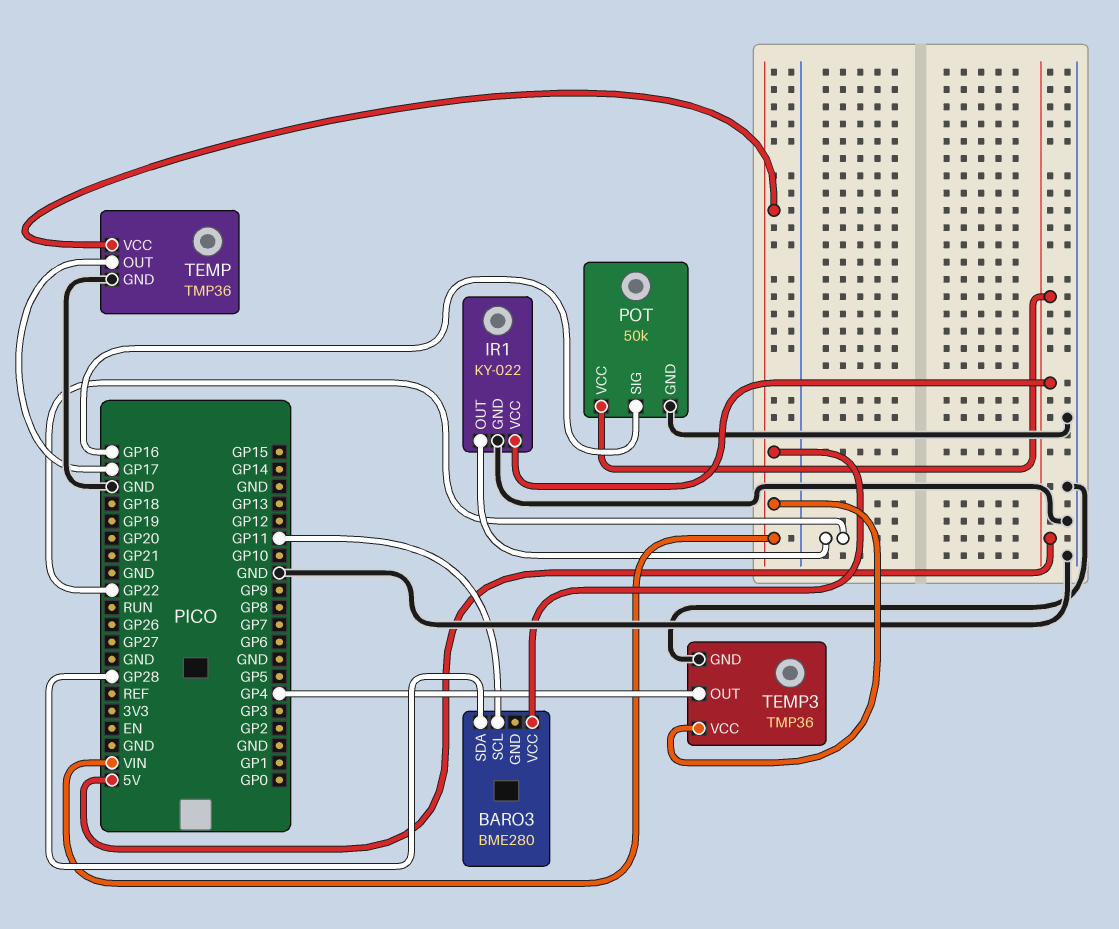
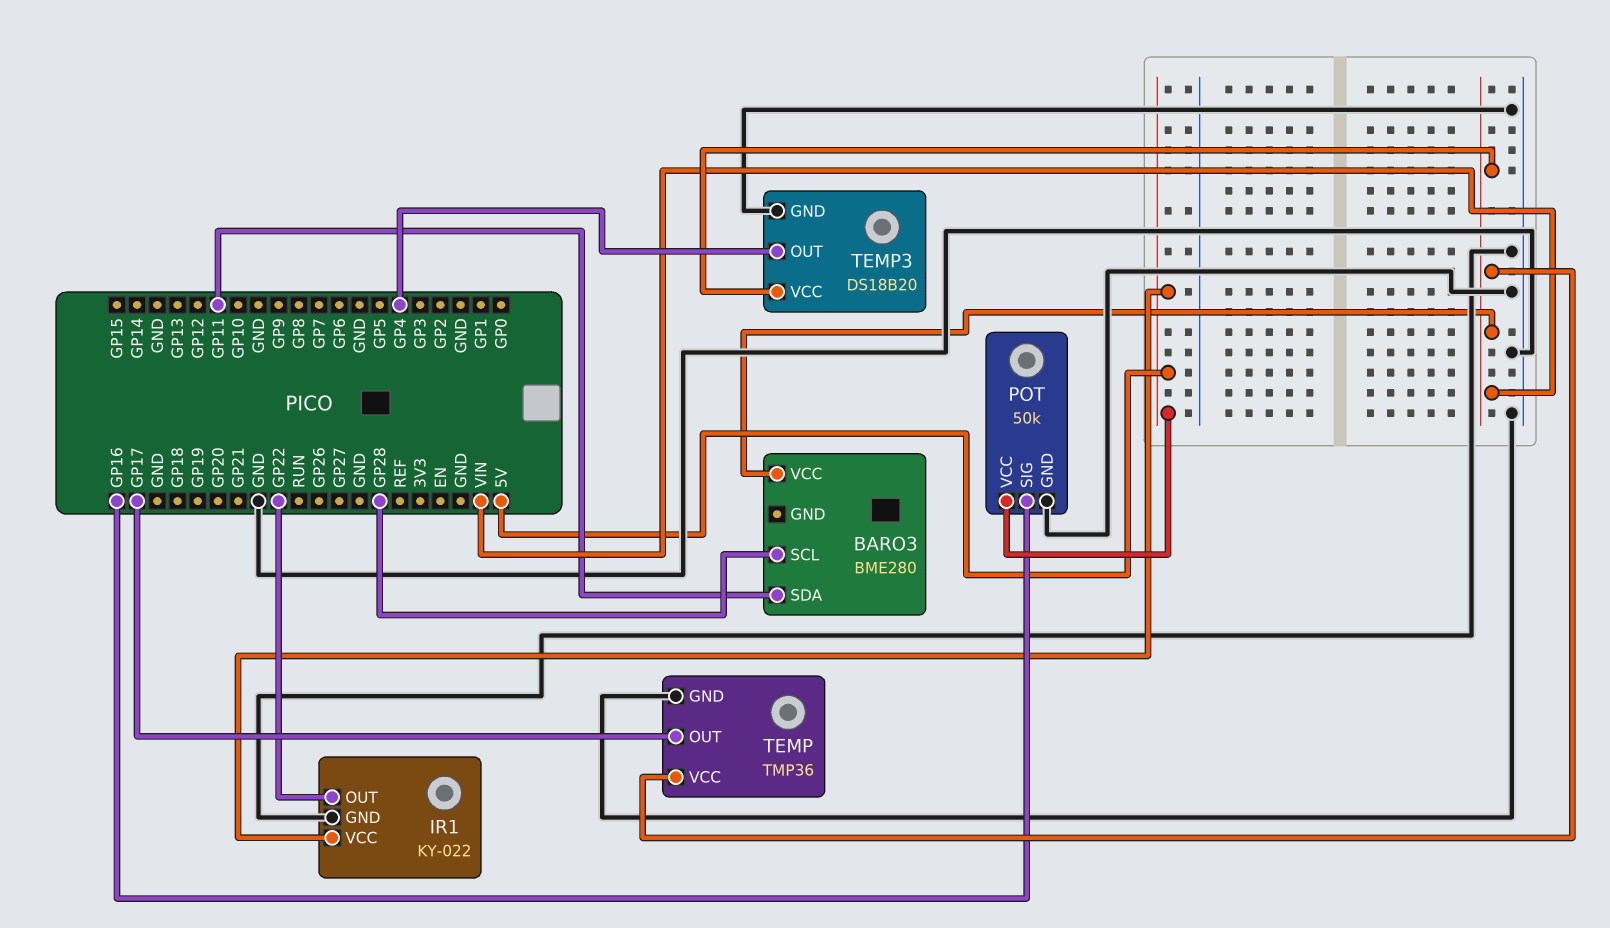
BARO3 pin SCL: GP11 -> GP28
BARO3 pin SDA: GP28 -> GP11
TEMP3: TMP36 -> DS18B20

